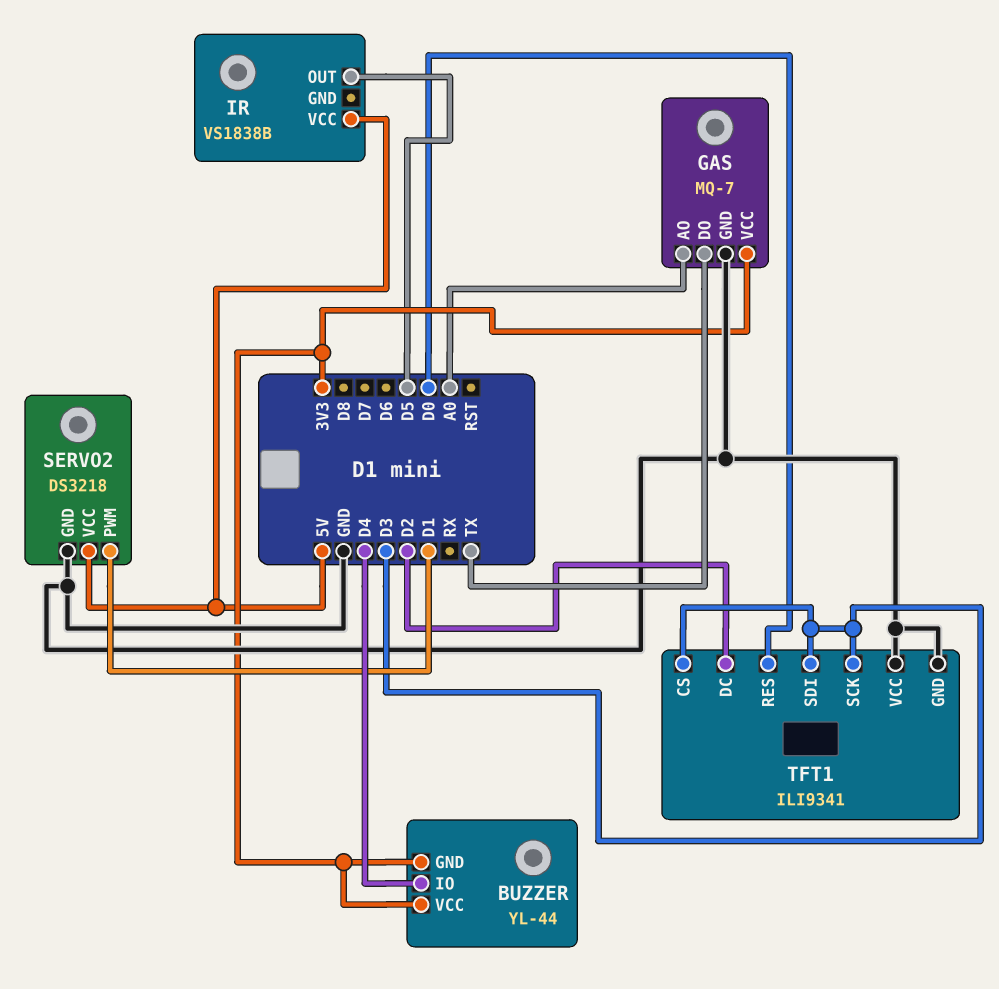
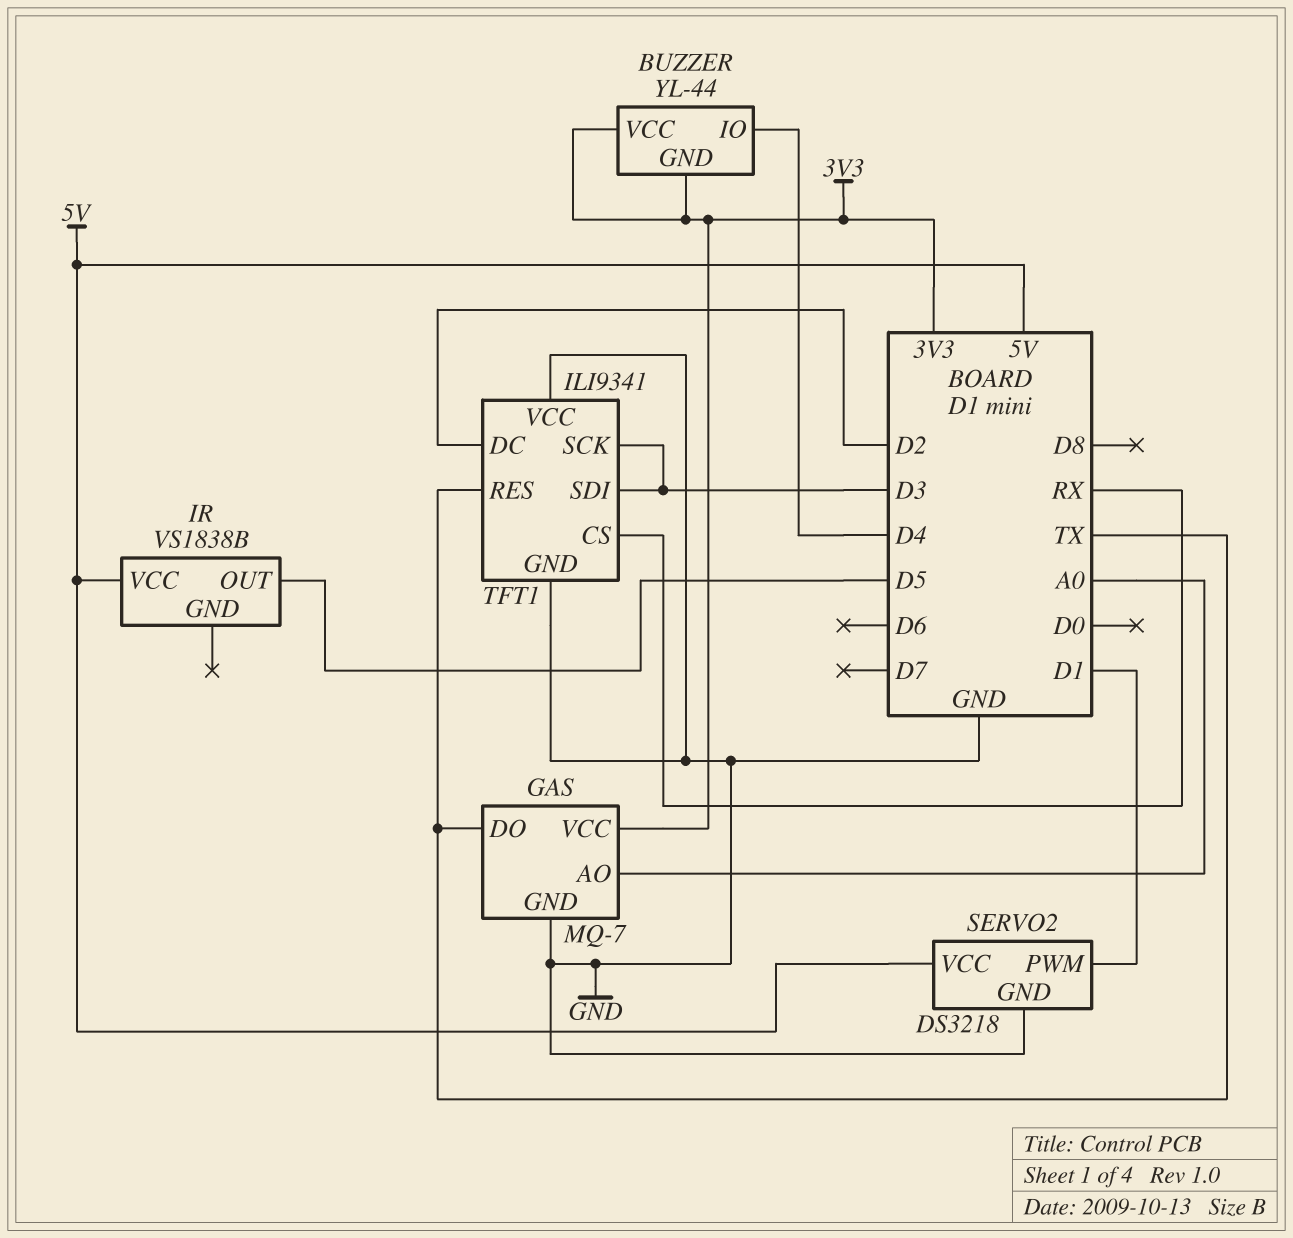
TFT1 pin CS: D3 -> RX
TFT1 pin RES: D0 -> TX

